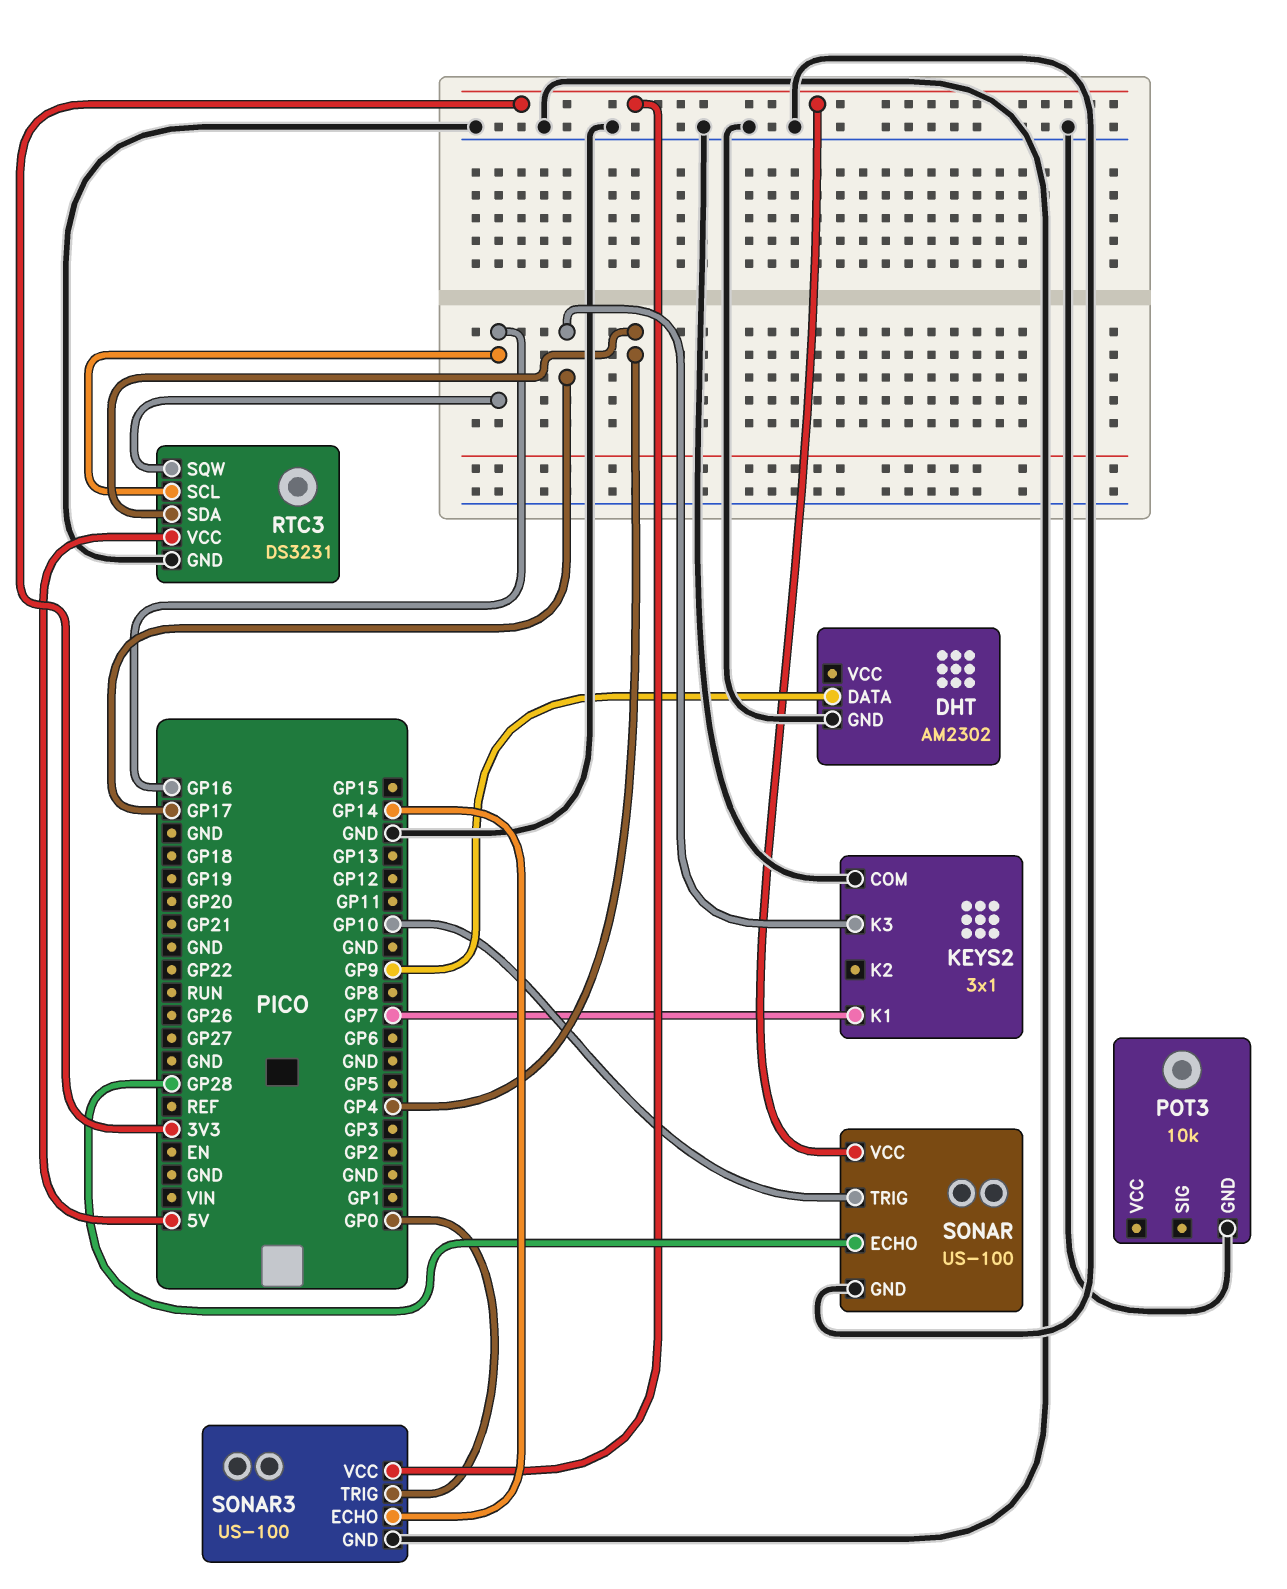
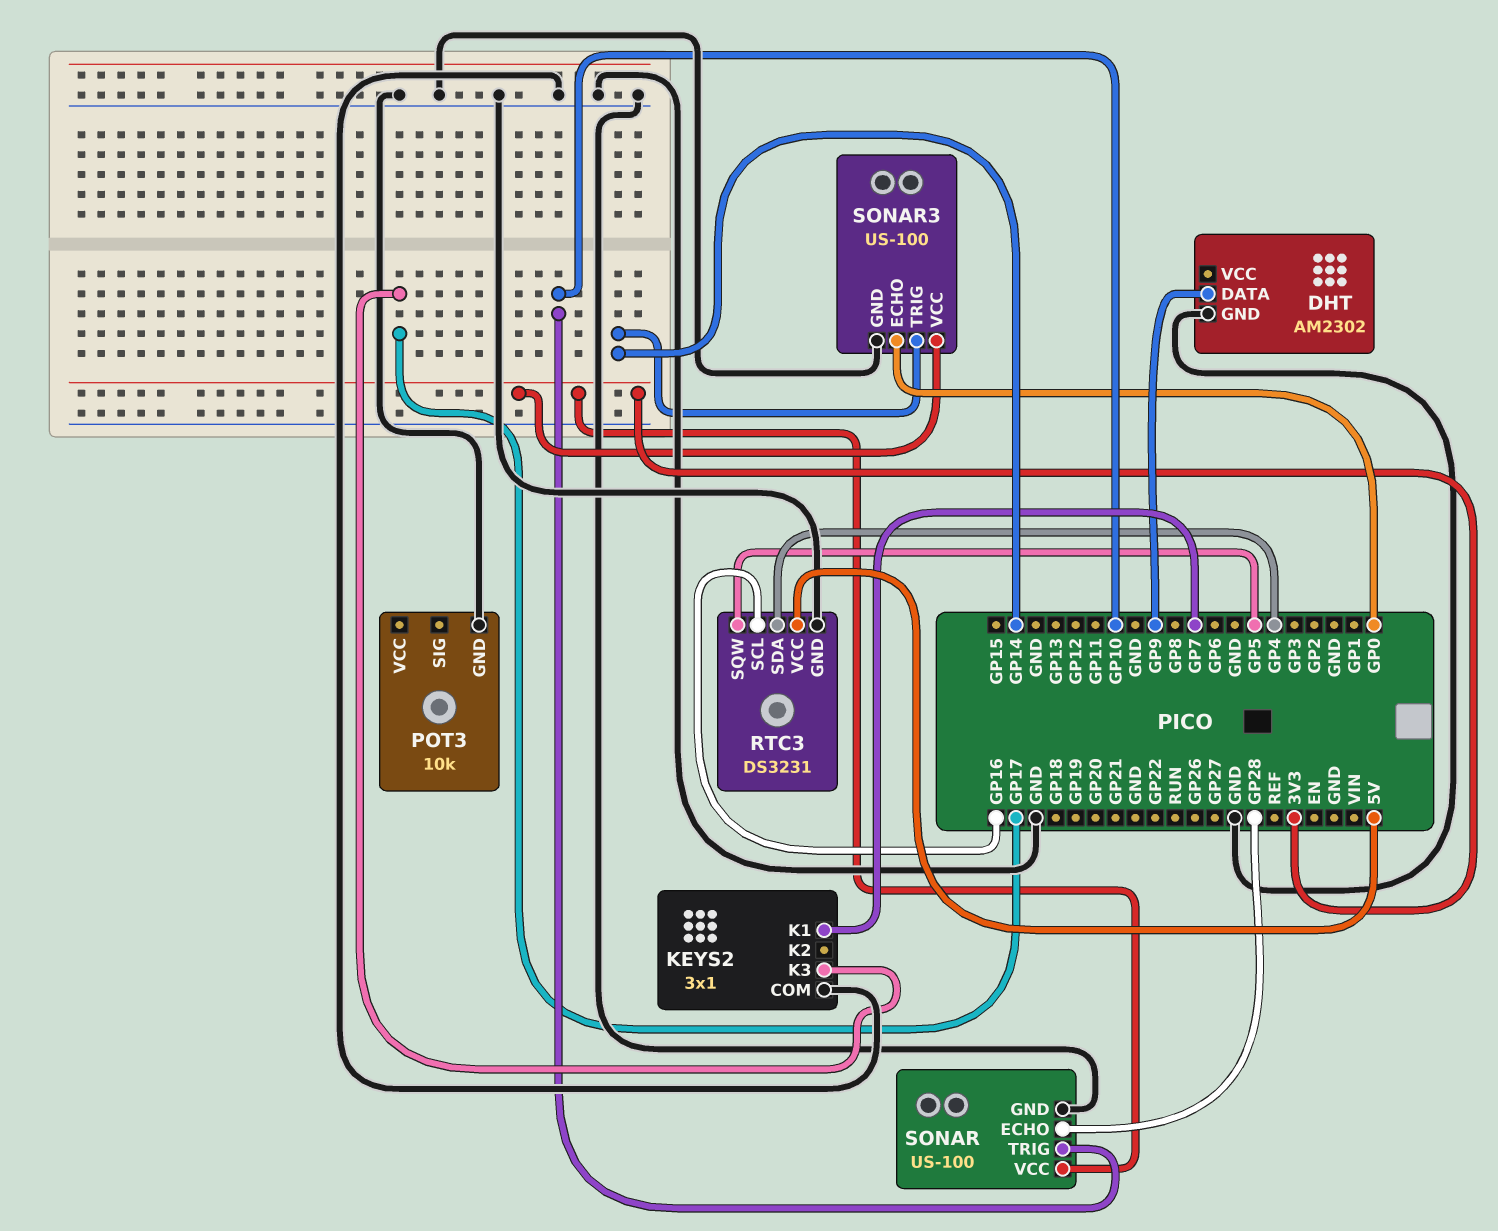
RTC3 pin SQW: GP16 -> GP5
SONAR3 pin ECHO: GP14 -> GP0
SONAR3 pin TRIG: GP0 -> GP14

